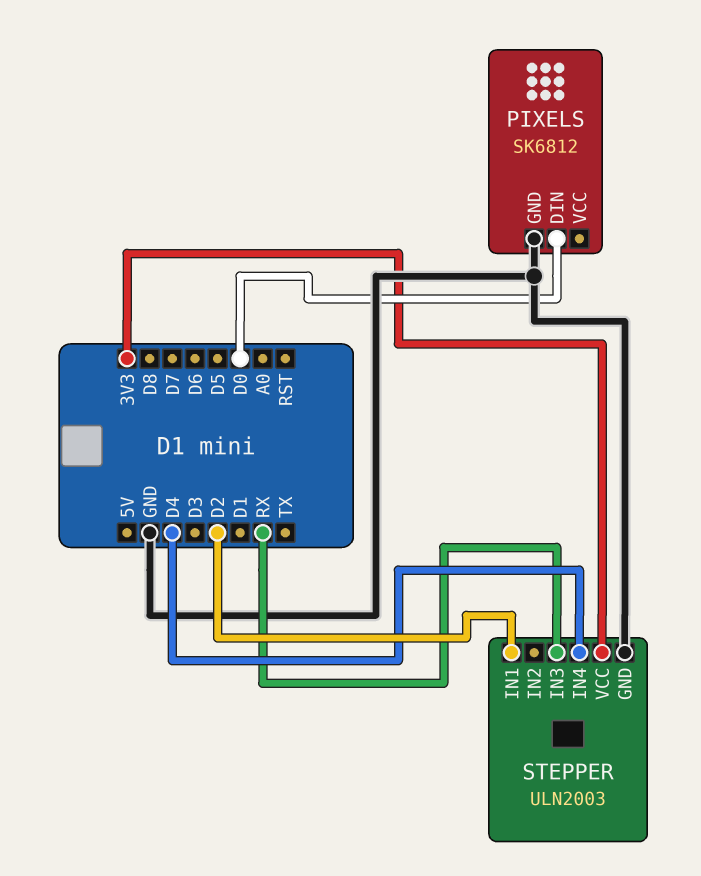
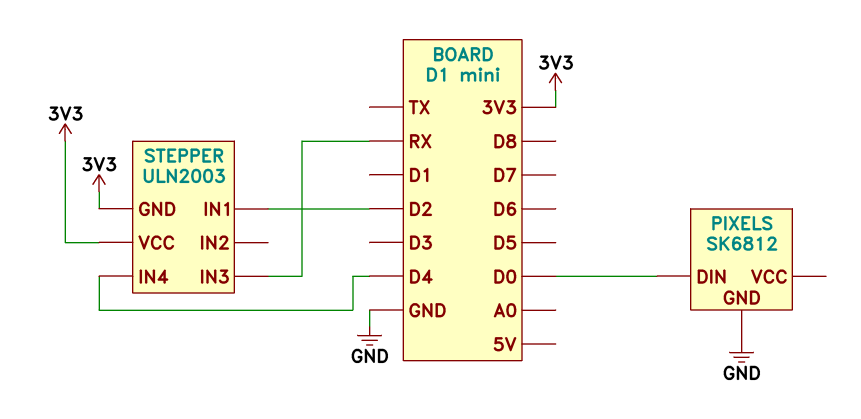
STEPPER pin GND: GND -> 3V3

